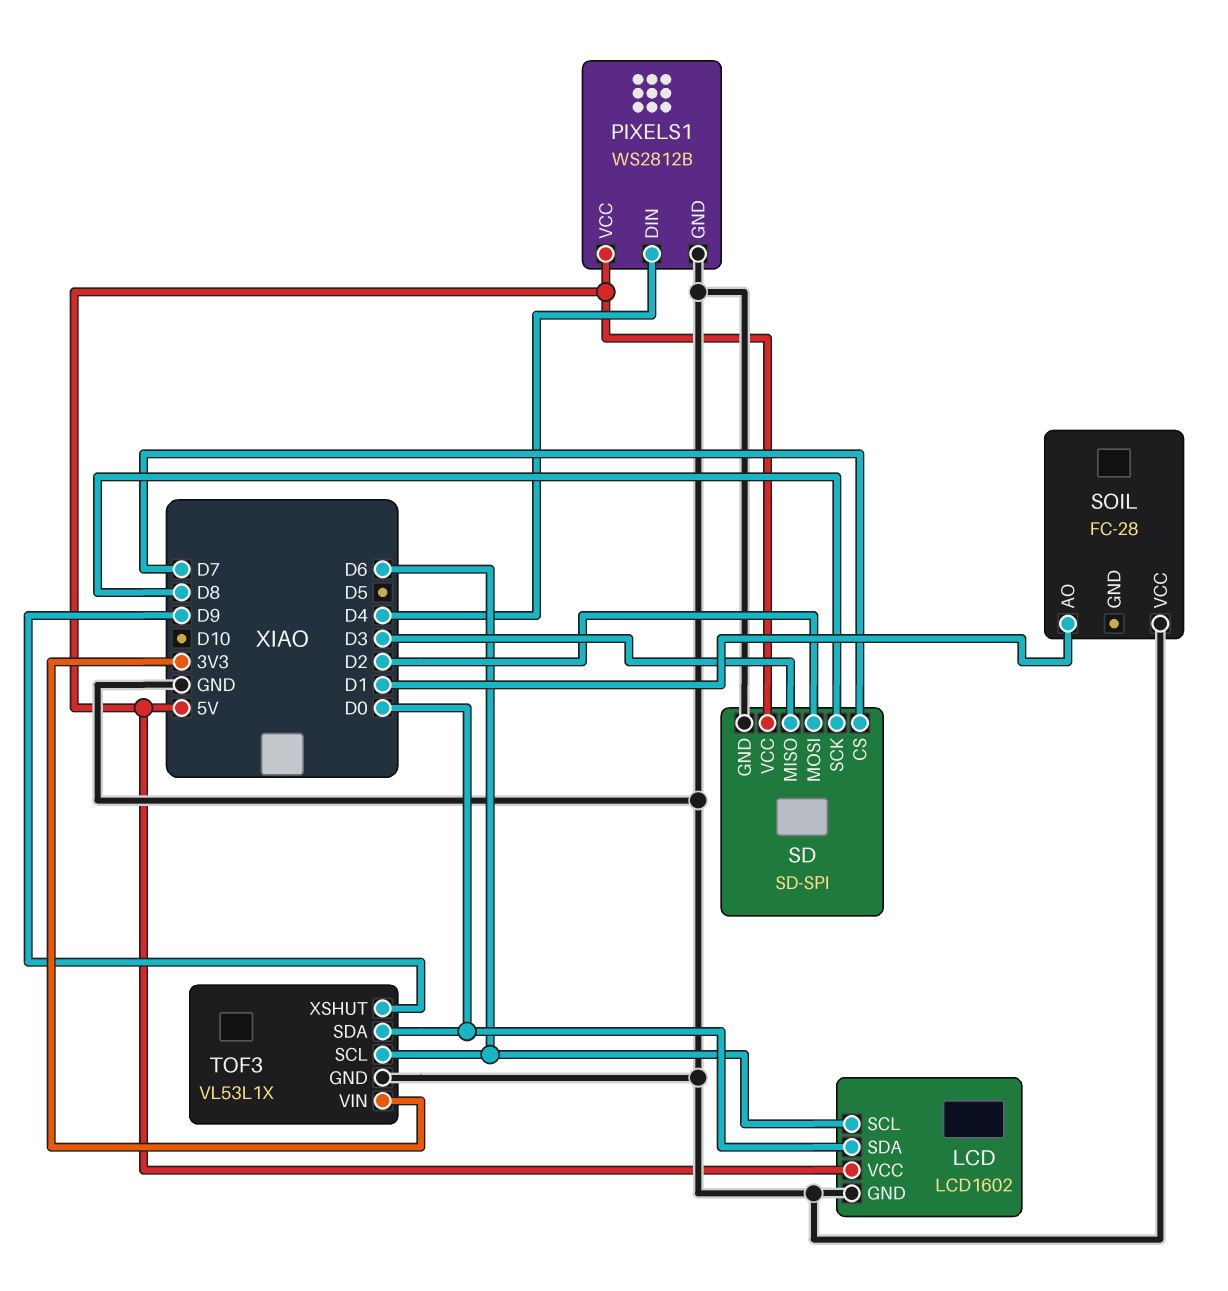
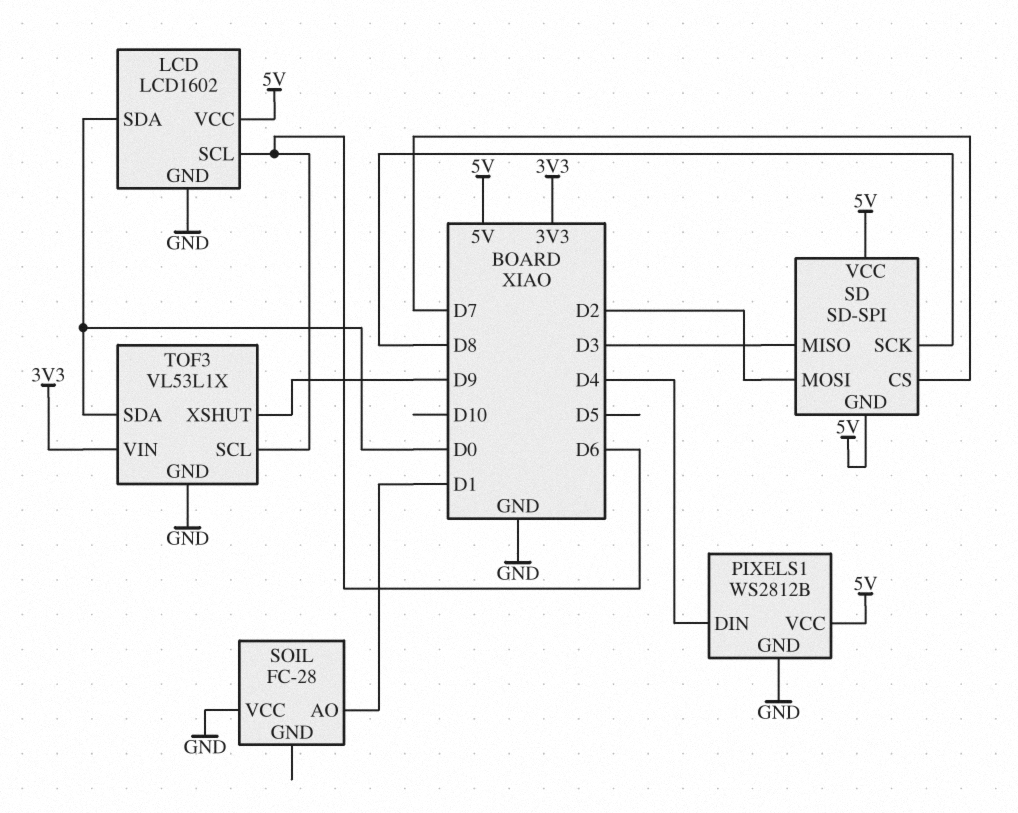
SD pin GND: GND -> 5V

